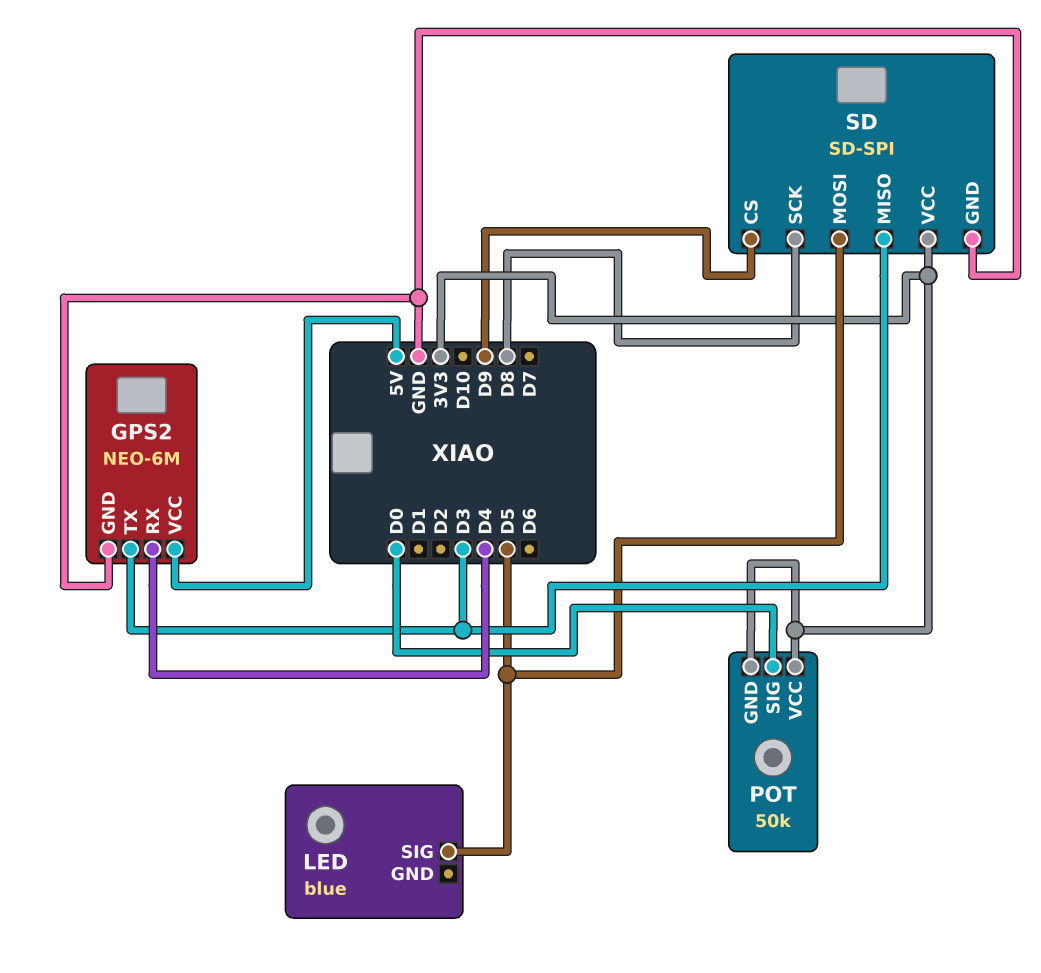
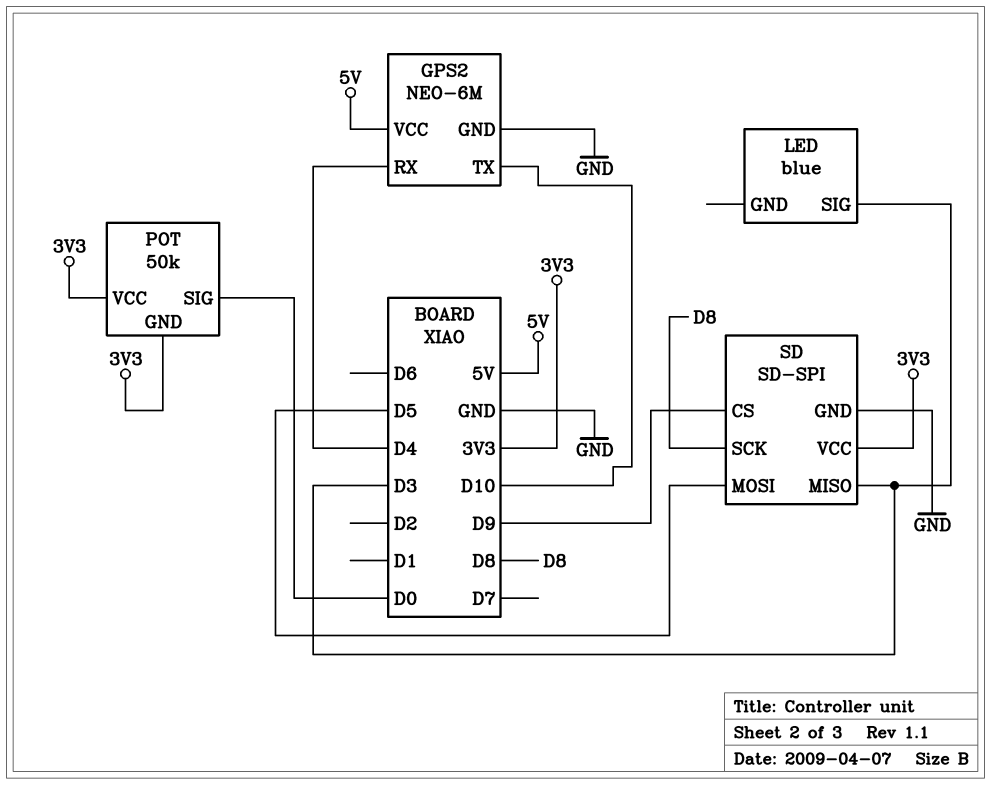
GPS2 pin TX: D3 -> D10
LED pin SIG: D5 -> D3

